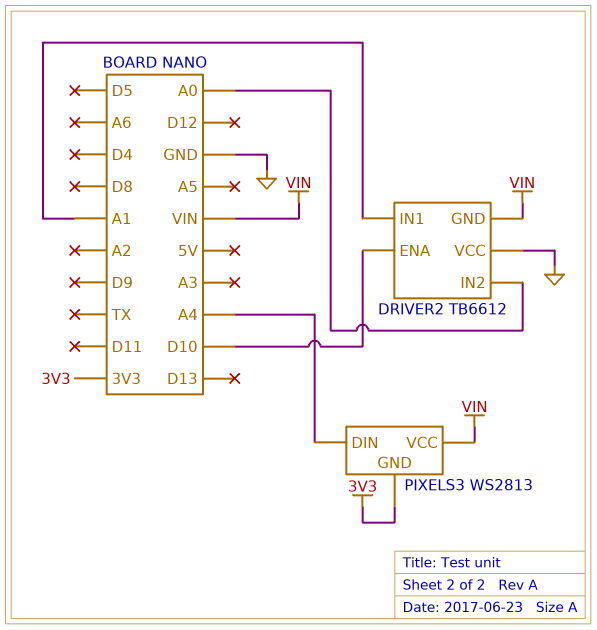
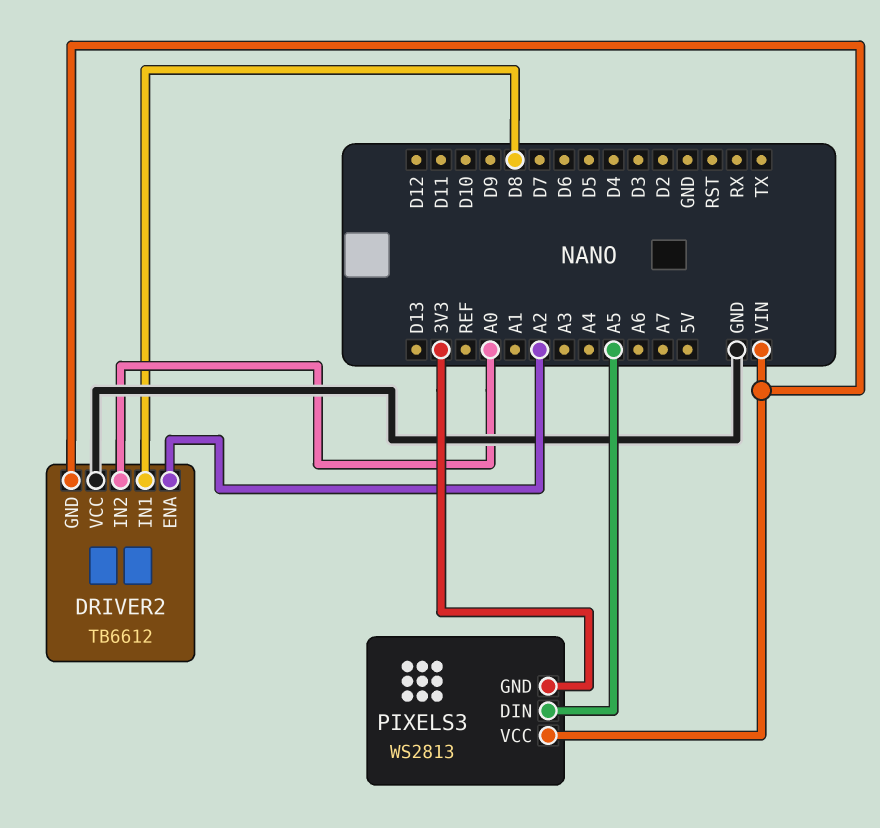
DRIVER2 pin ENA: D10 -> A2
DRIVER2 pin IN1: A1 -> D8
PIXELS3 pin DIN: A4 -> A5

